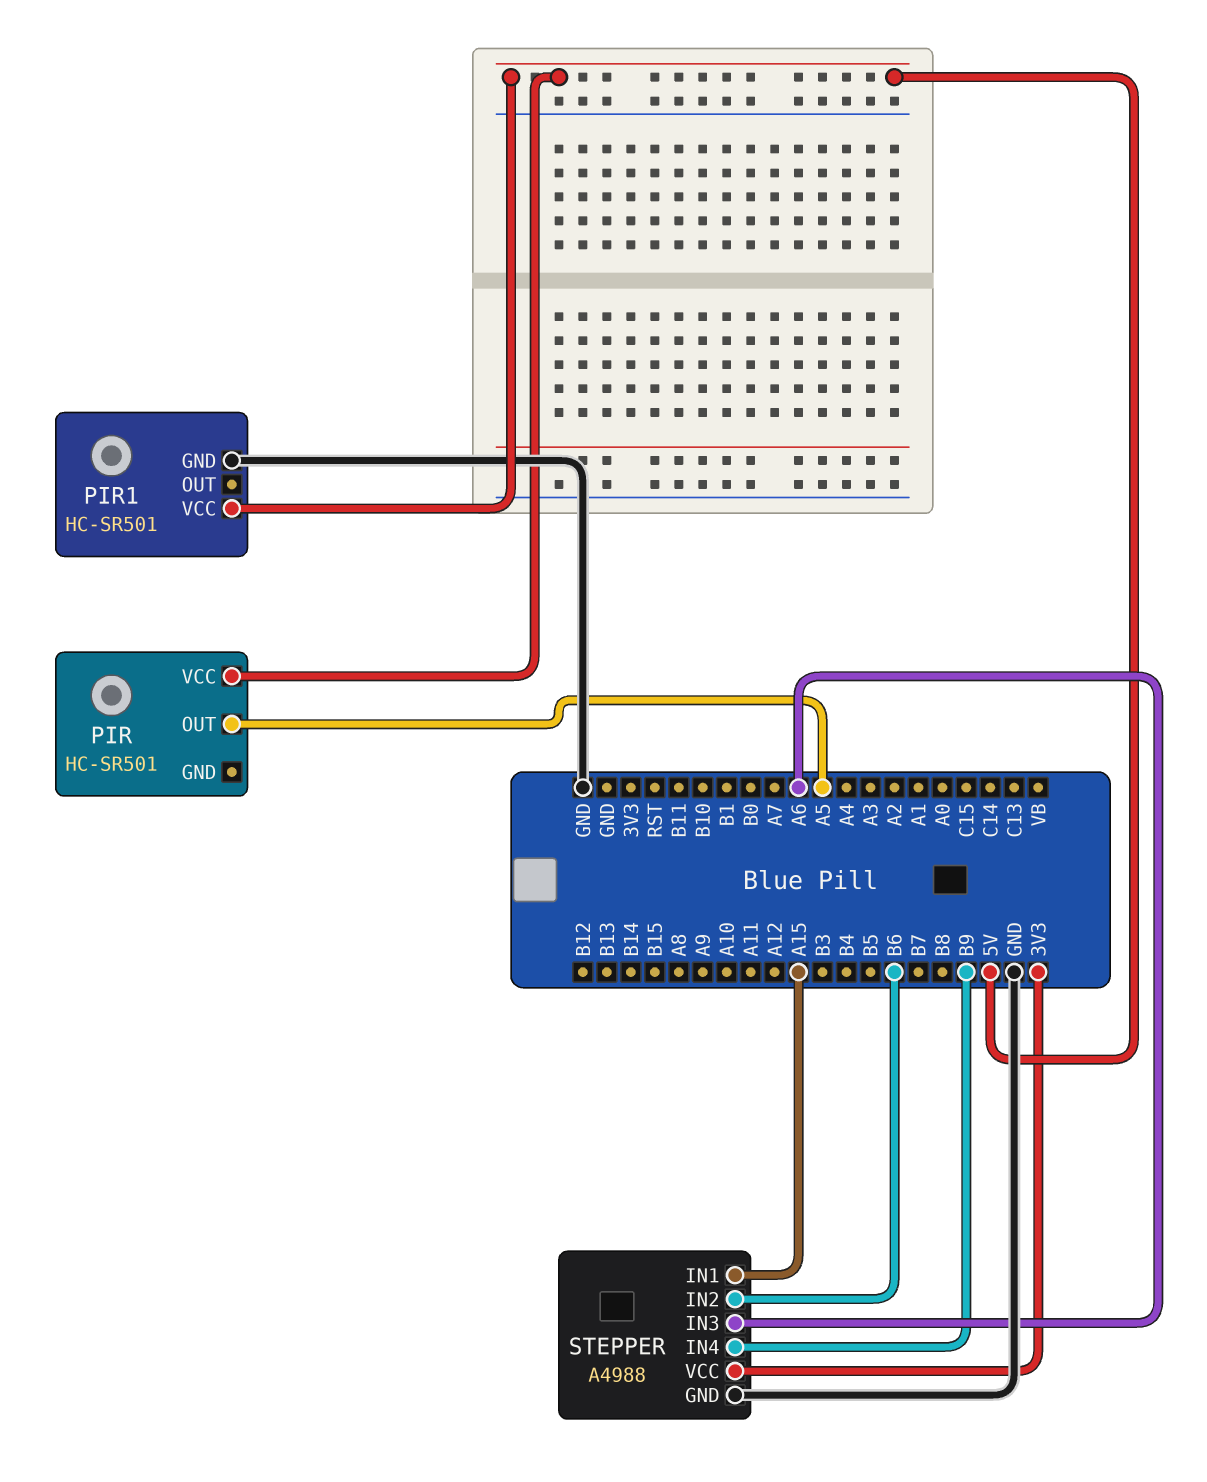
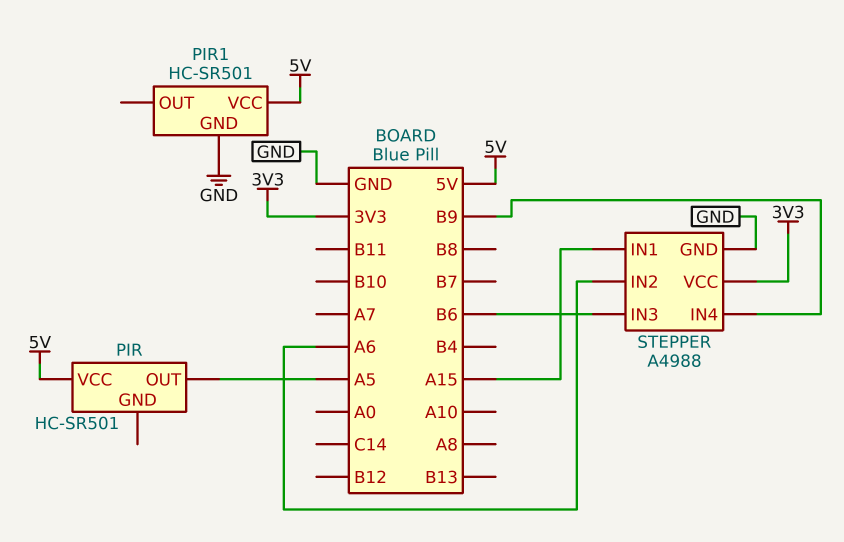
STEPPER pin IN2: B6 -> A6
STEPPER pin IN3: A6 -> B6

